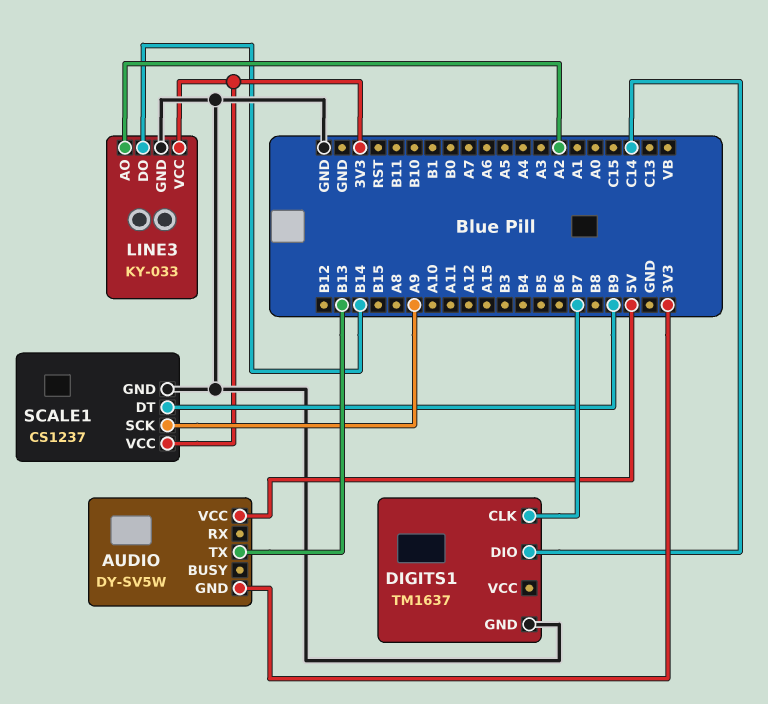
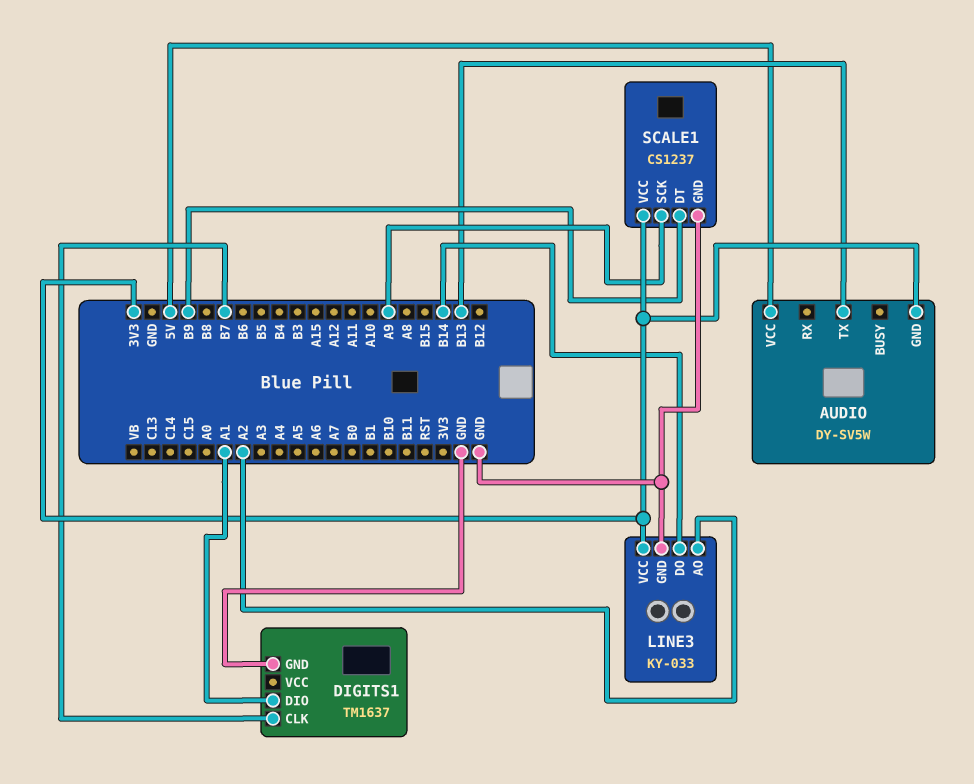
DIGITS1 pin DIO: C14 -> A1

